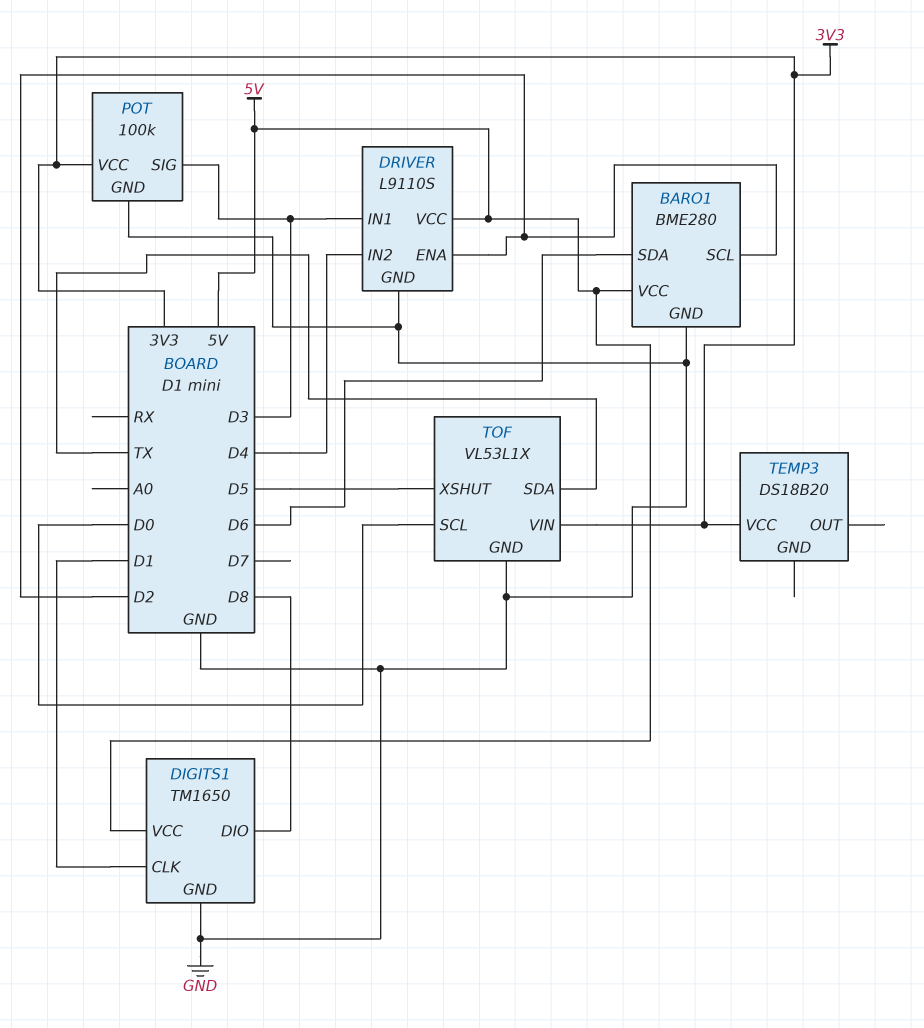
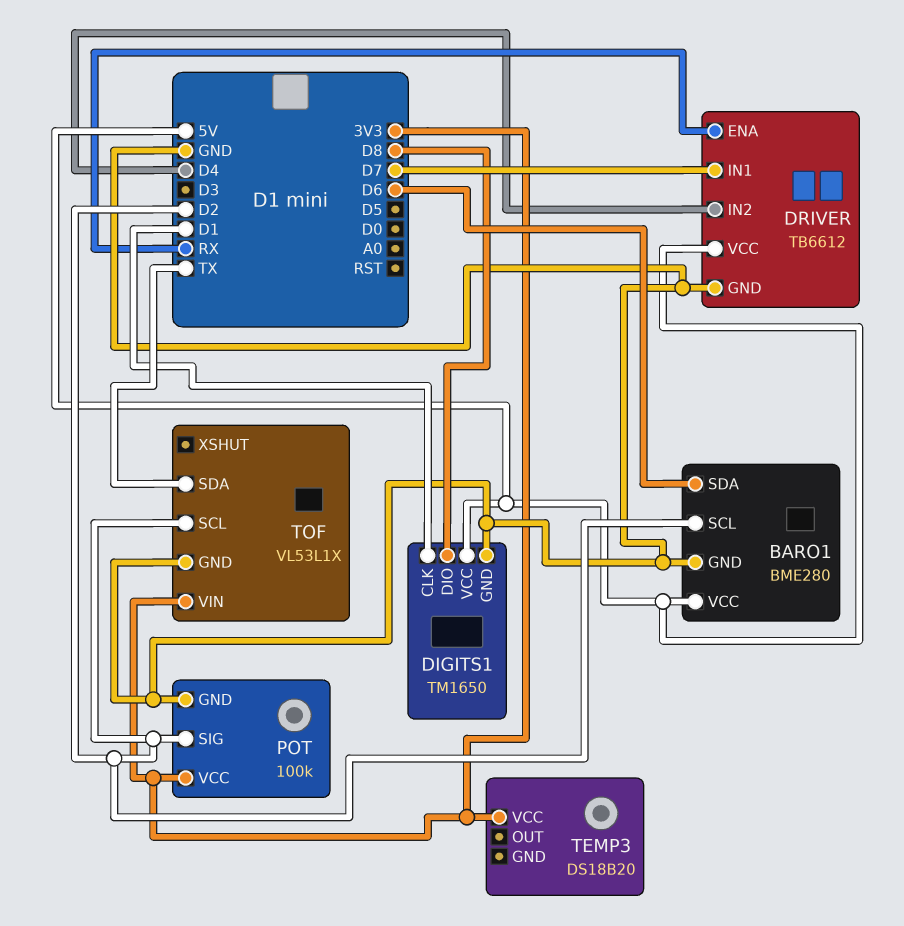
DRIVER: L9110S -> TB6612
DRIVER pin ENA: D2 -> RX
DRIVER pin IN1: D3 -> D7
POT pin SIG: D3 -> D2
TOF pin SCL: D0 -> D2
TOF pin XSHUT: D5 -> none

